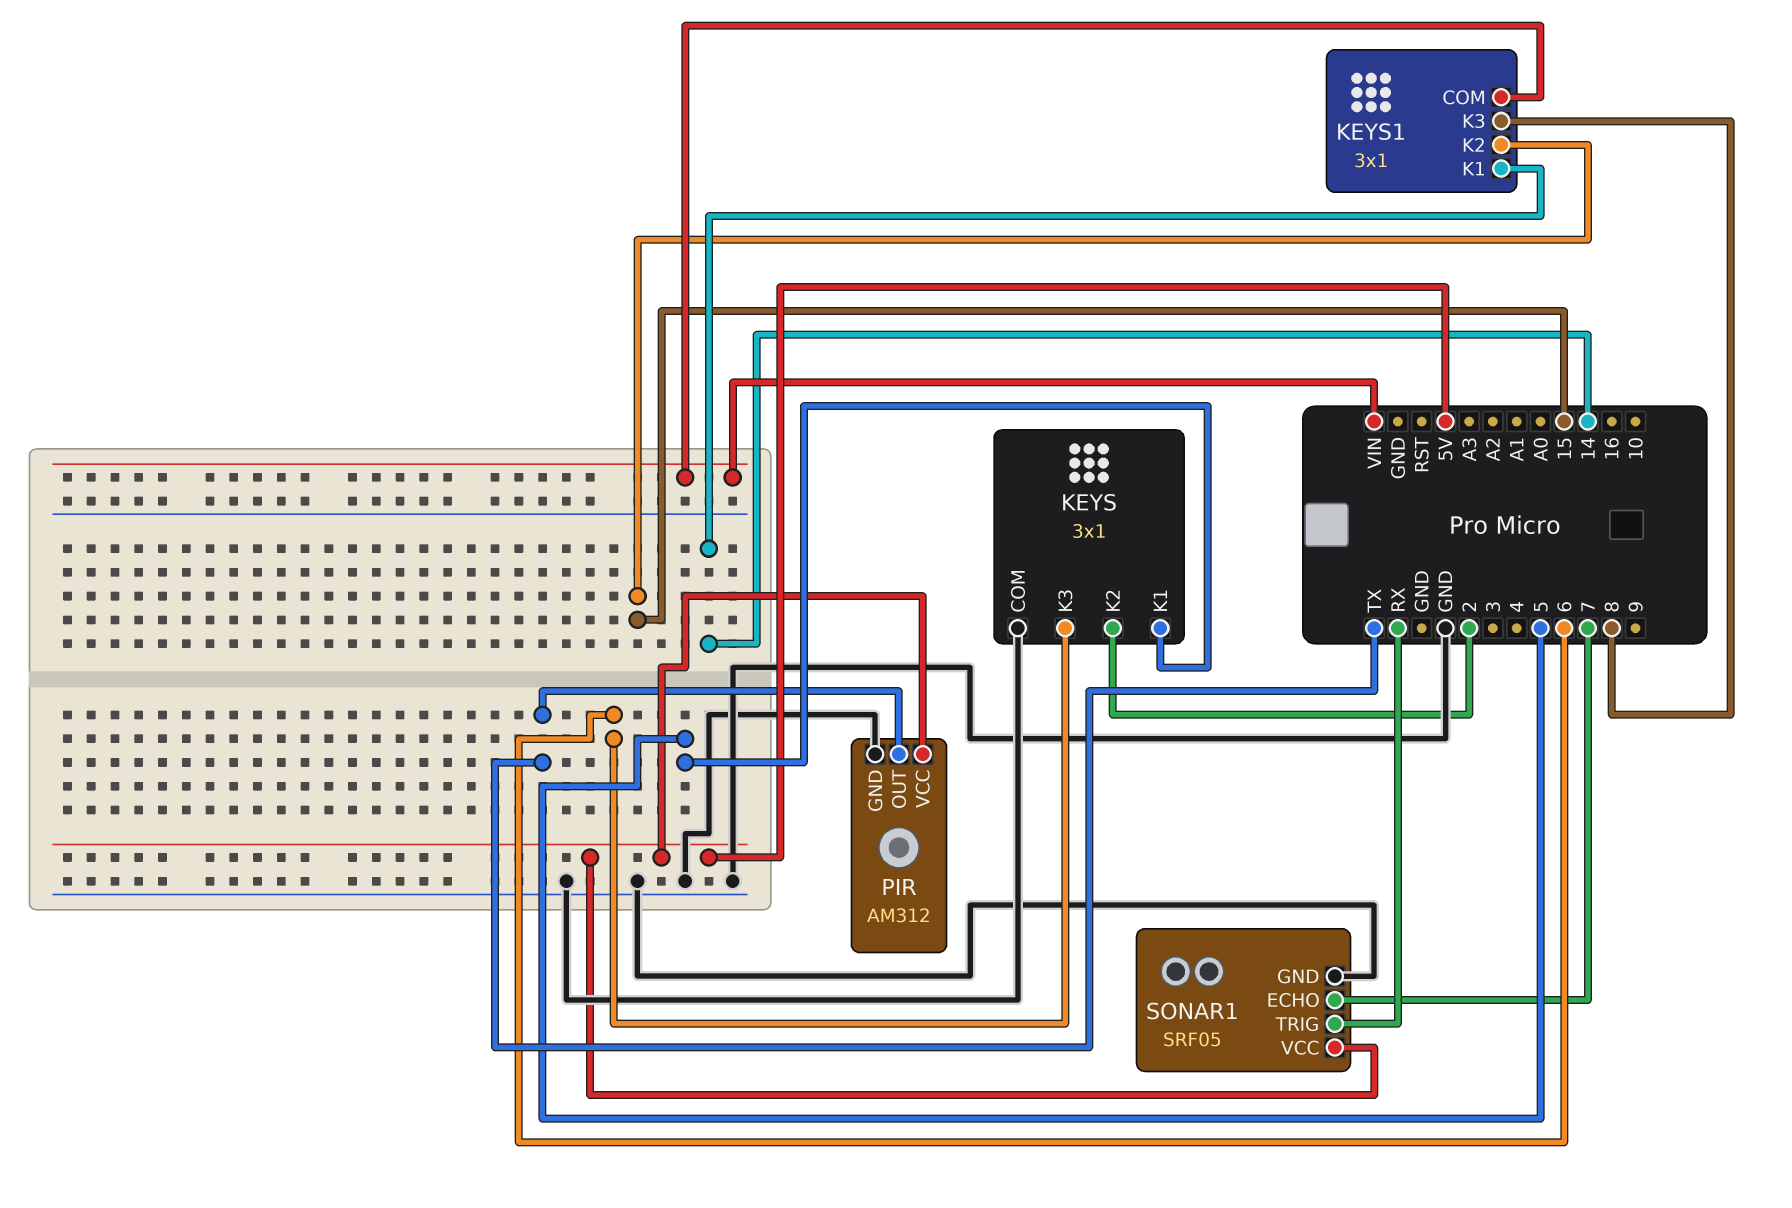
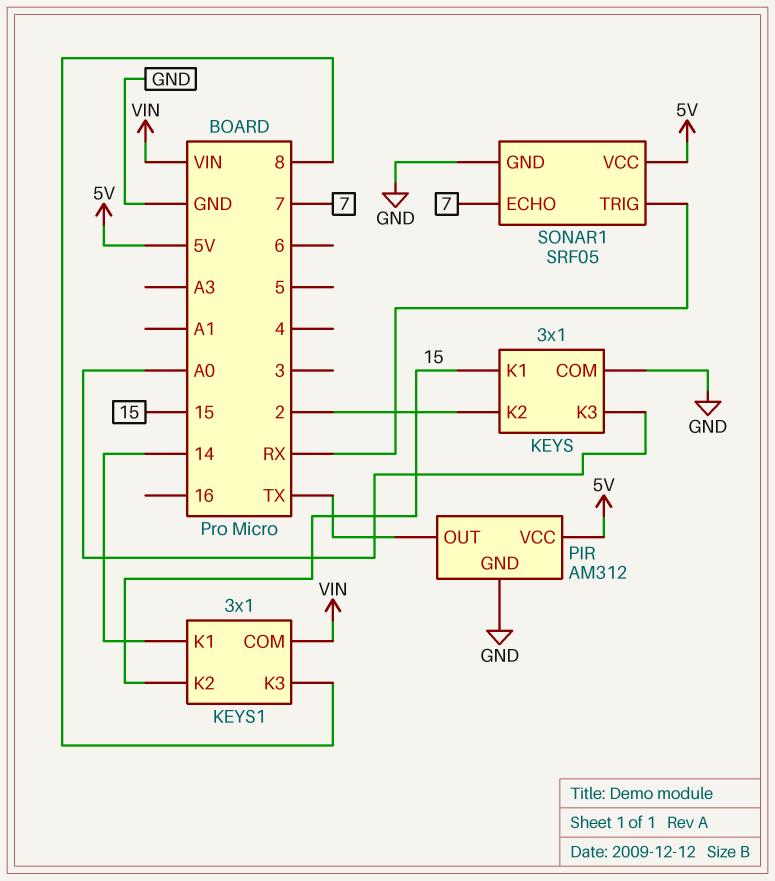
KEYS pin K1: 5 -> 15
KEYS pin K3: 6 -> A0

